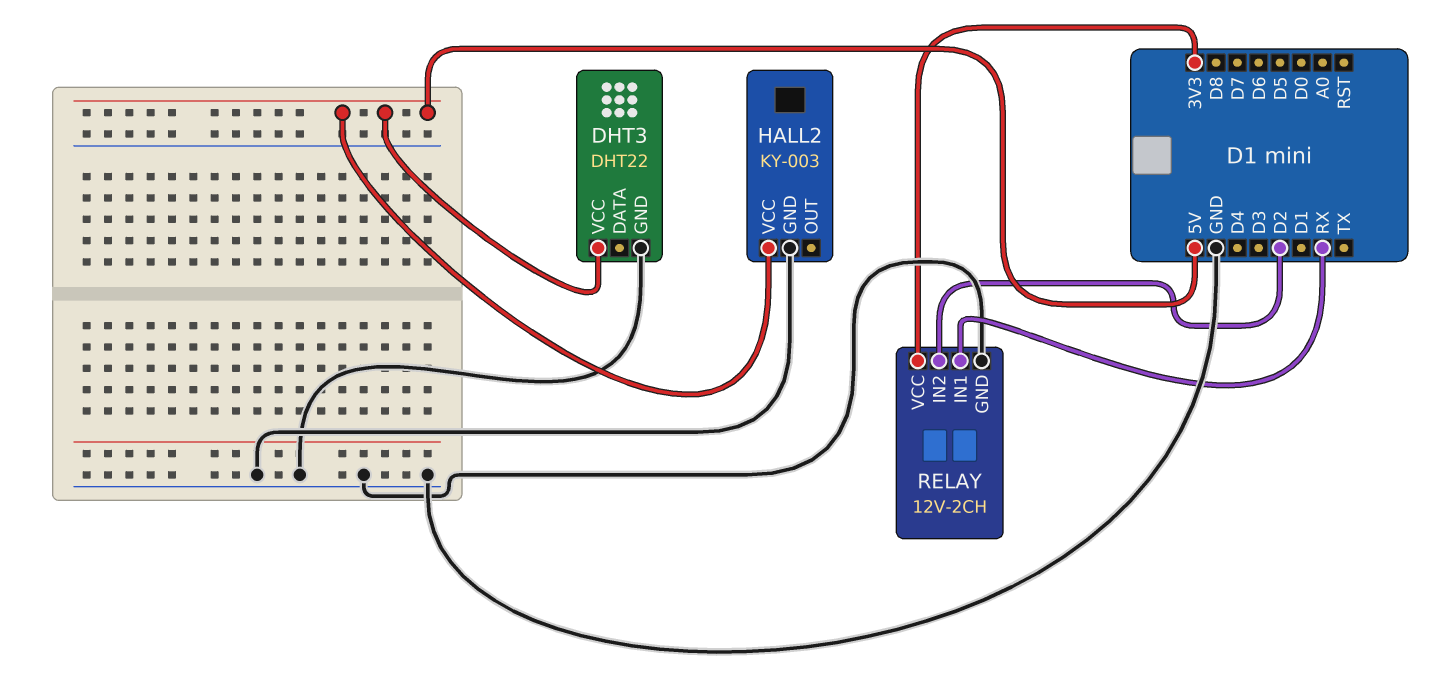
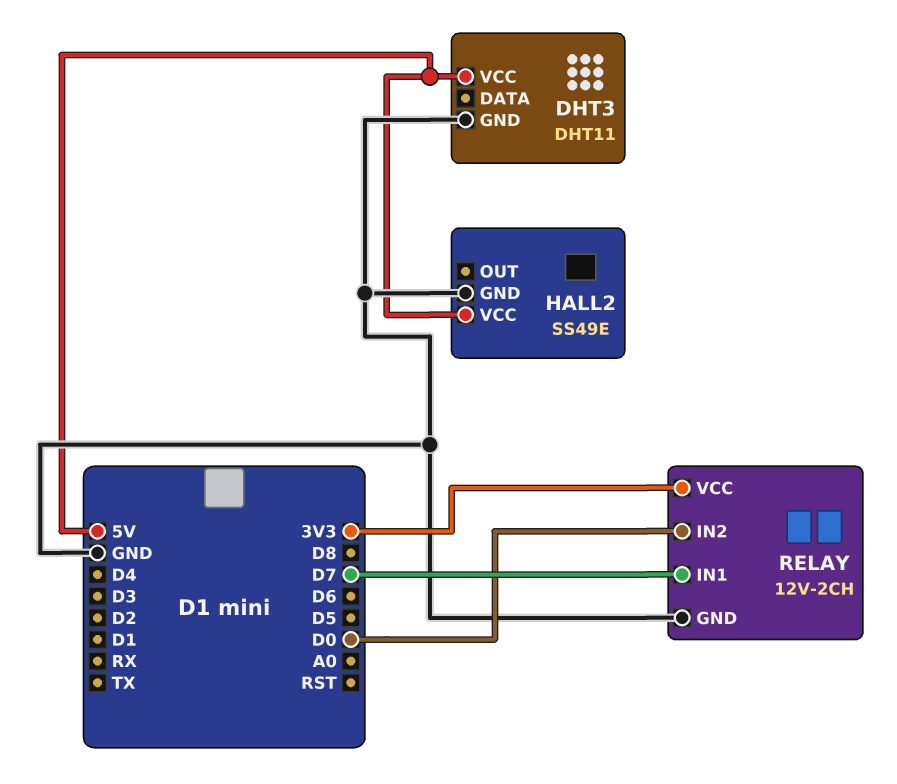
DHT3: DHT22 -> DHT11
HALL2: KY-003 -> SS49E
RELAY pin IN1: RX -> D7
RELAY pin IN2: D2 -> D0

